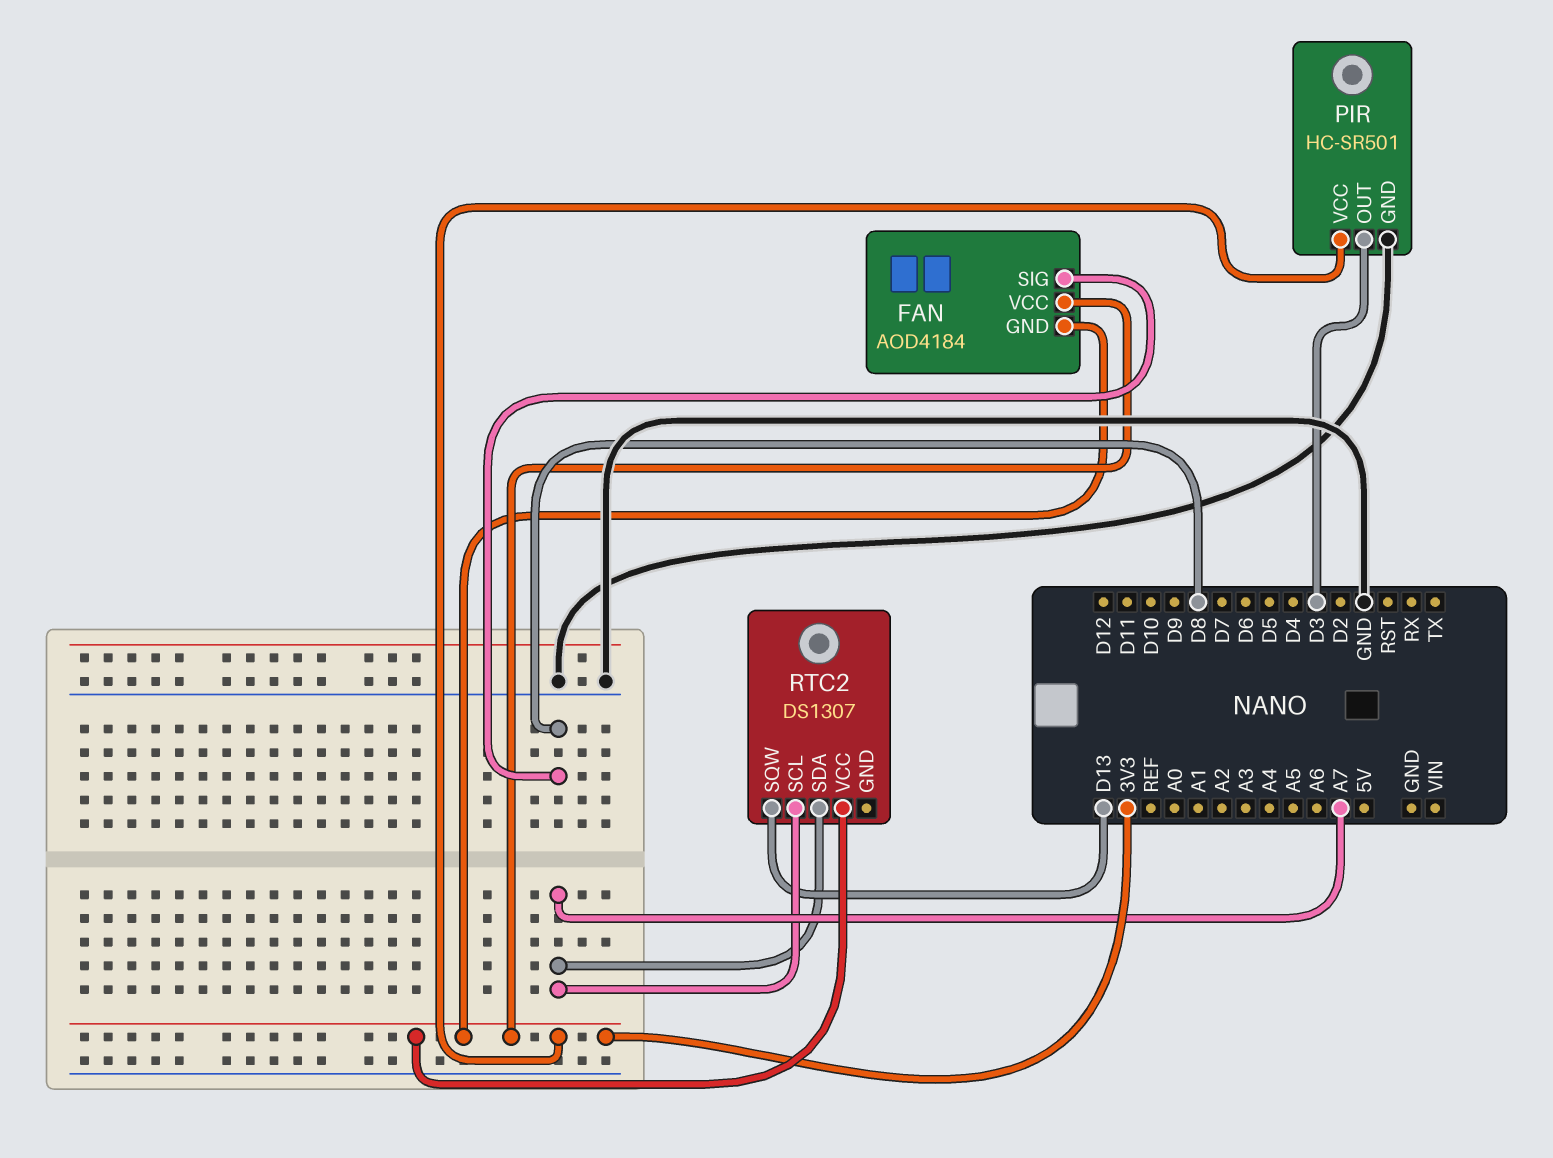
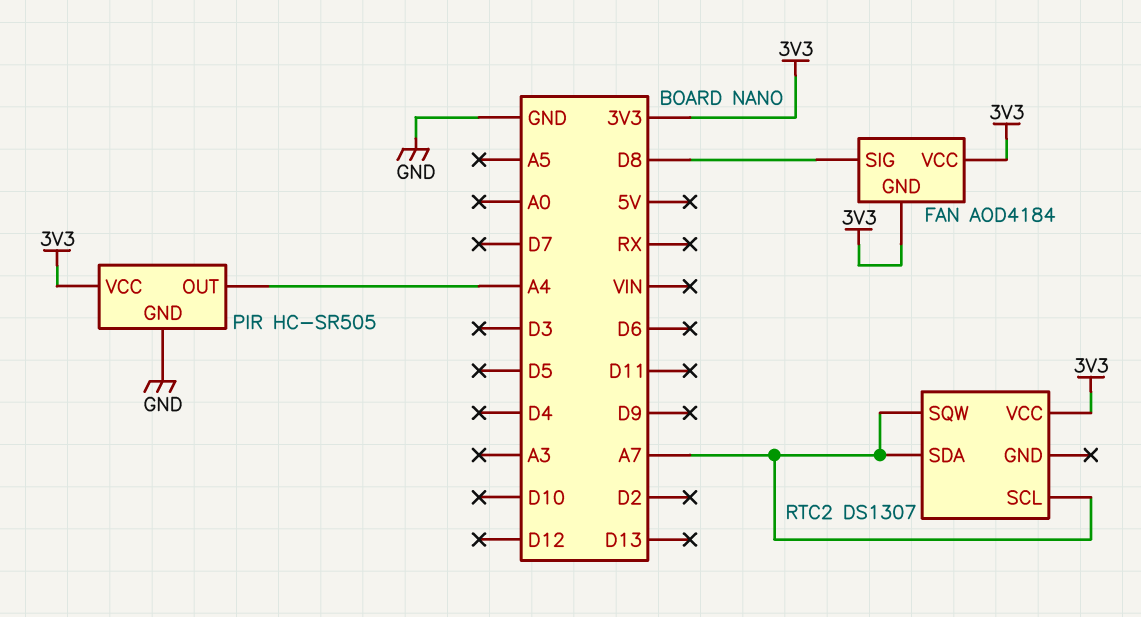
PIR: HC-SR501 -> HC-SR505
PIR pin OUT: D3 -> A4
RTC2 pin SQW: D13 -> A7

